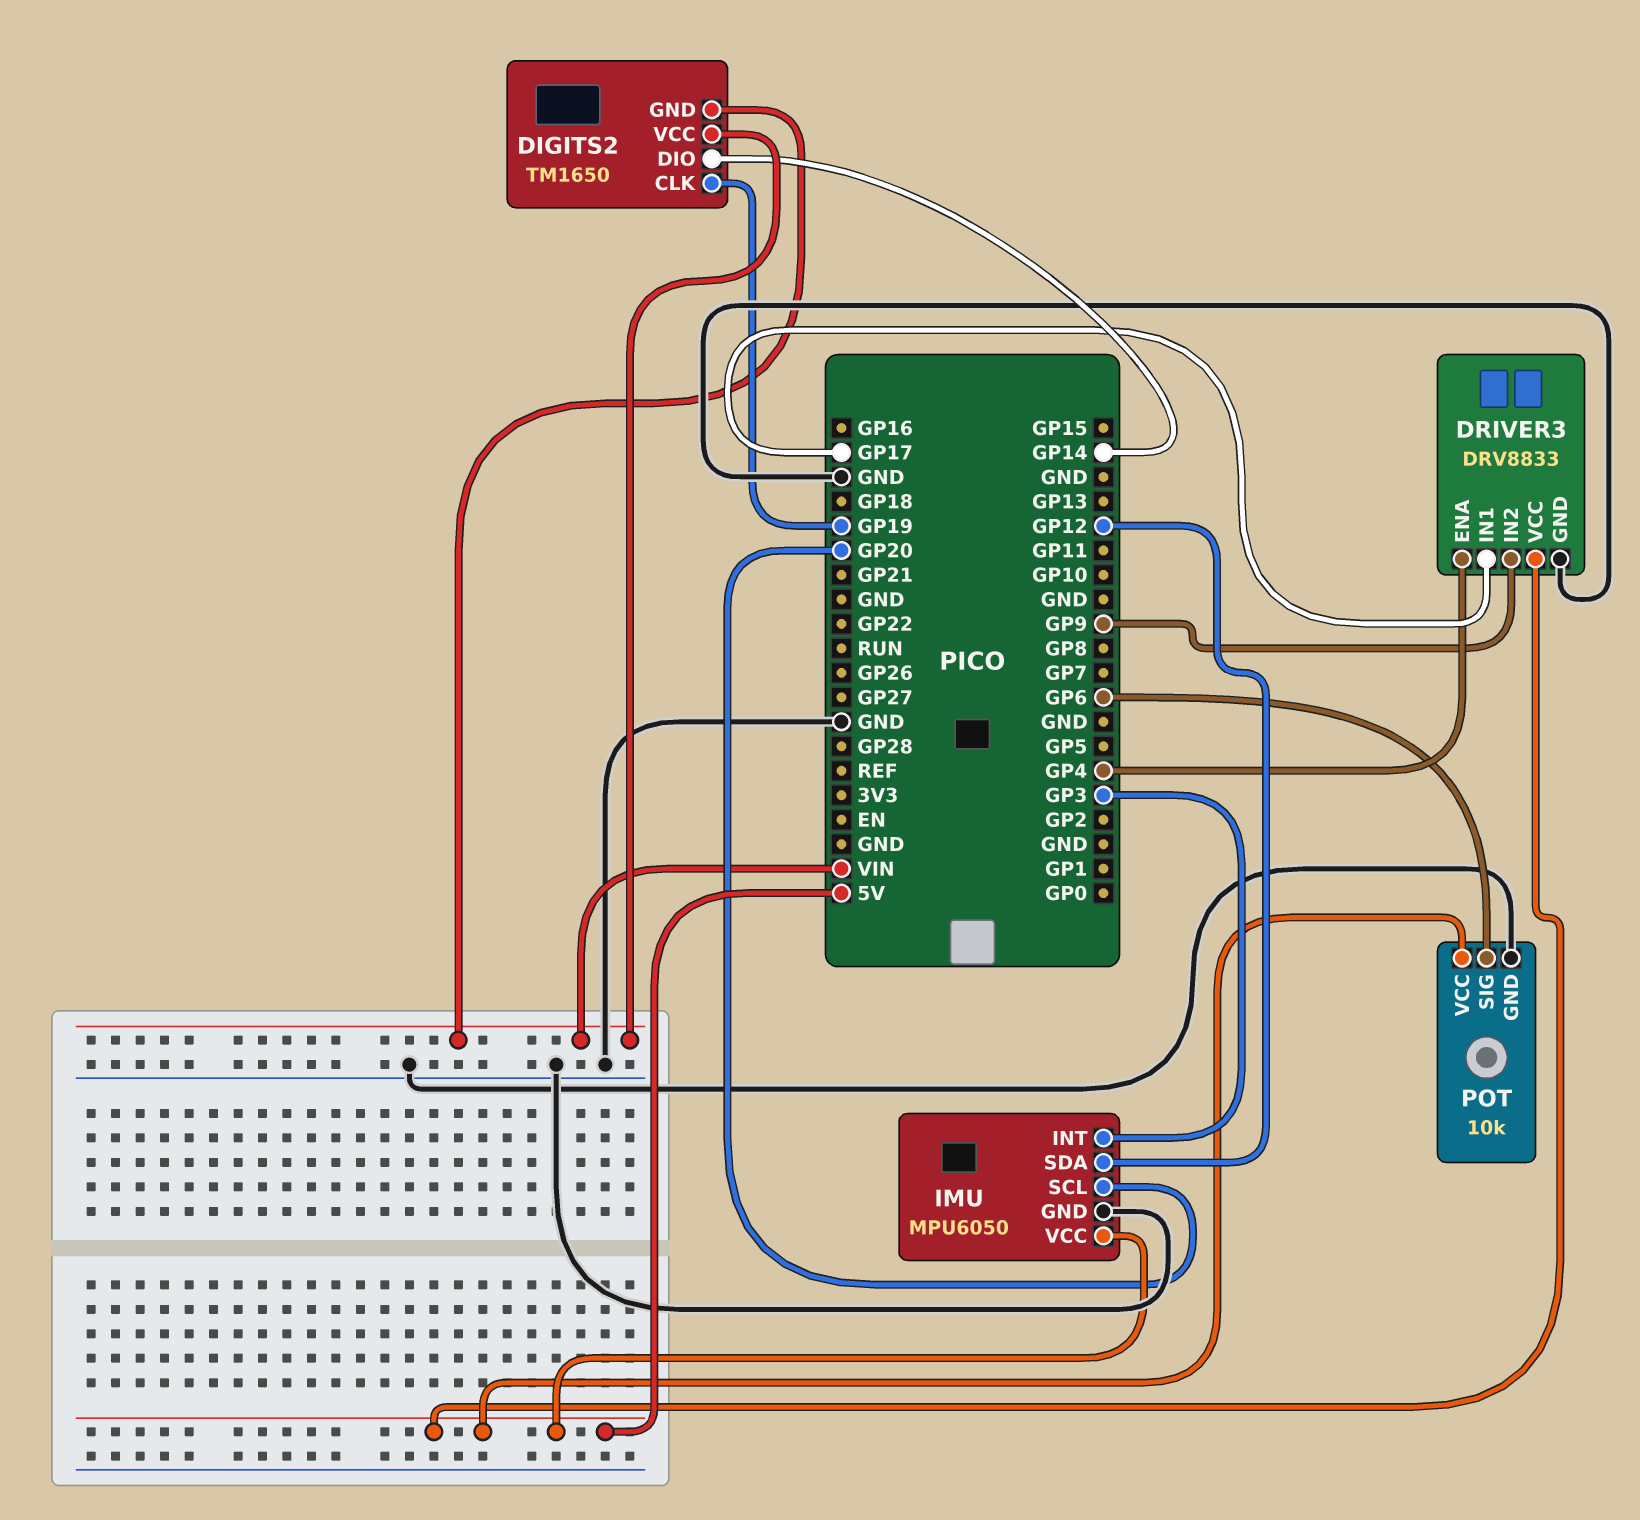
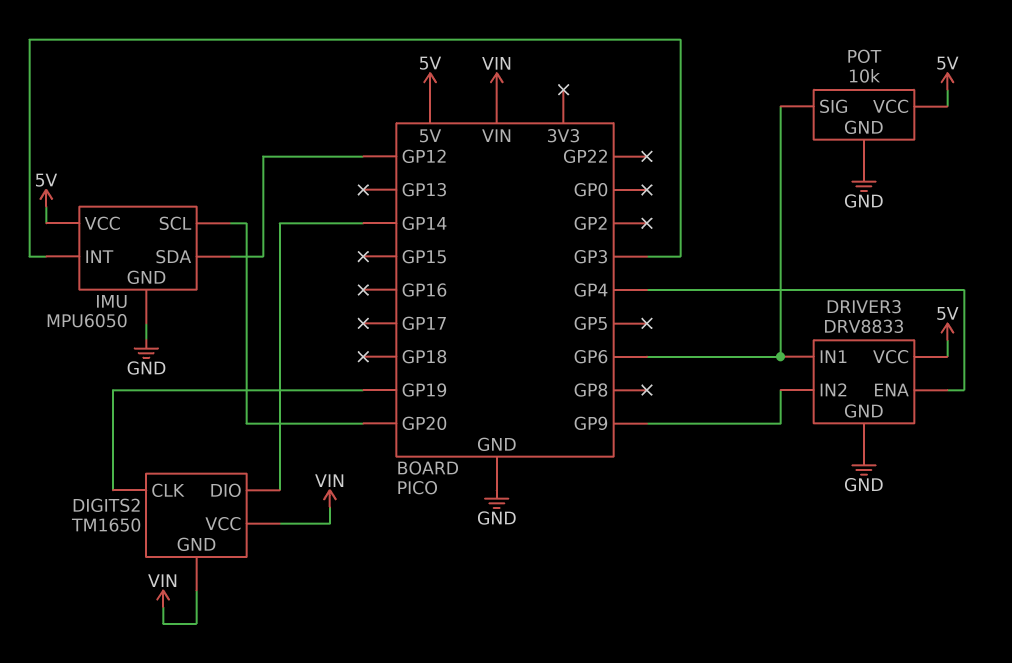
DRIVER3 pin IN1: GP17 -> GP6

